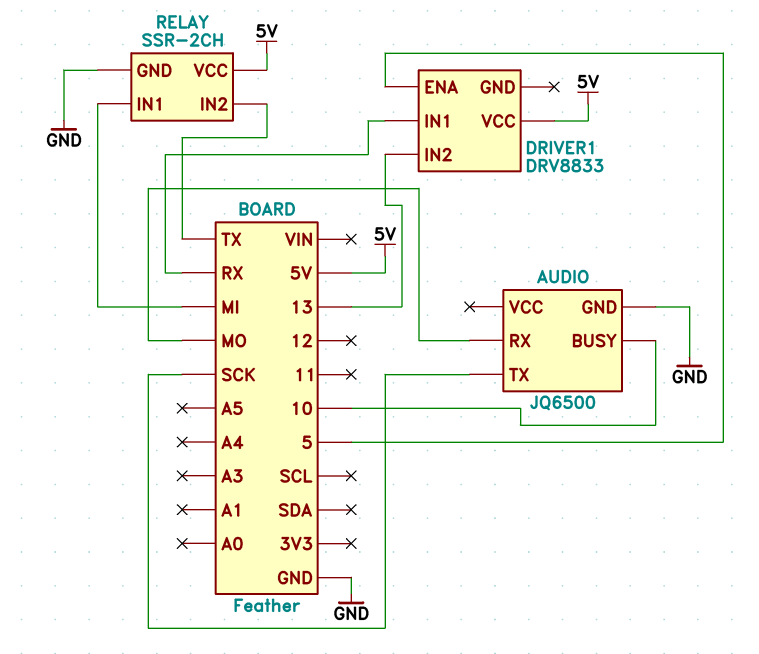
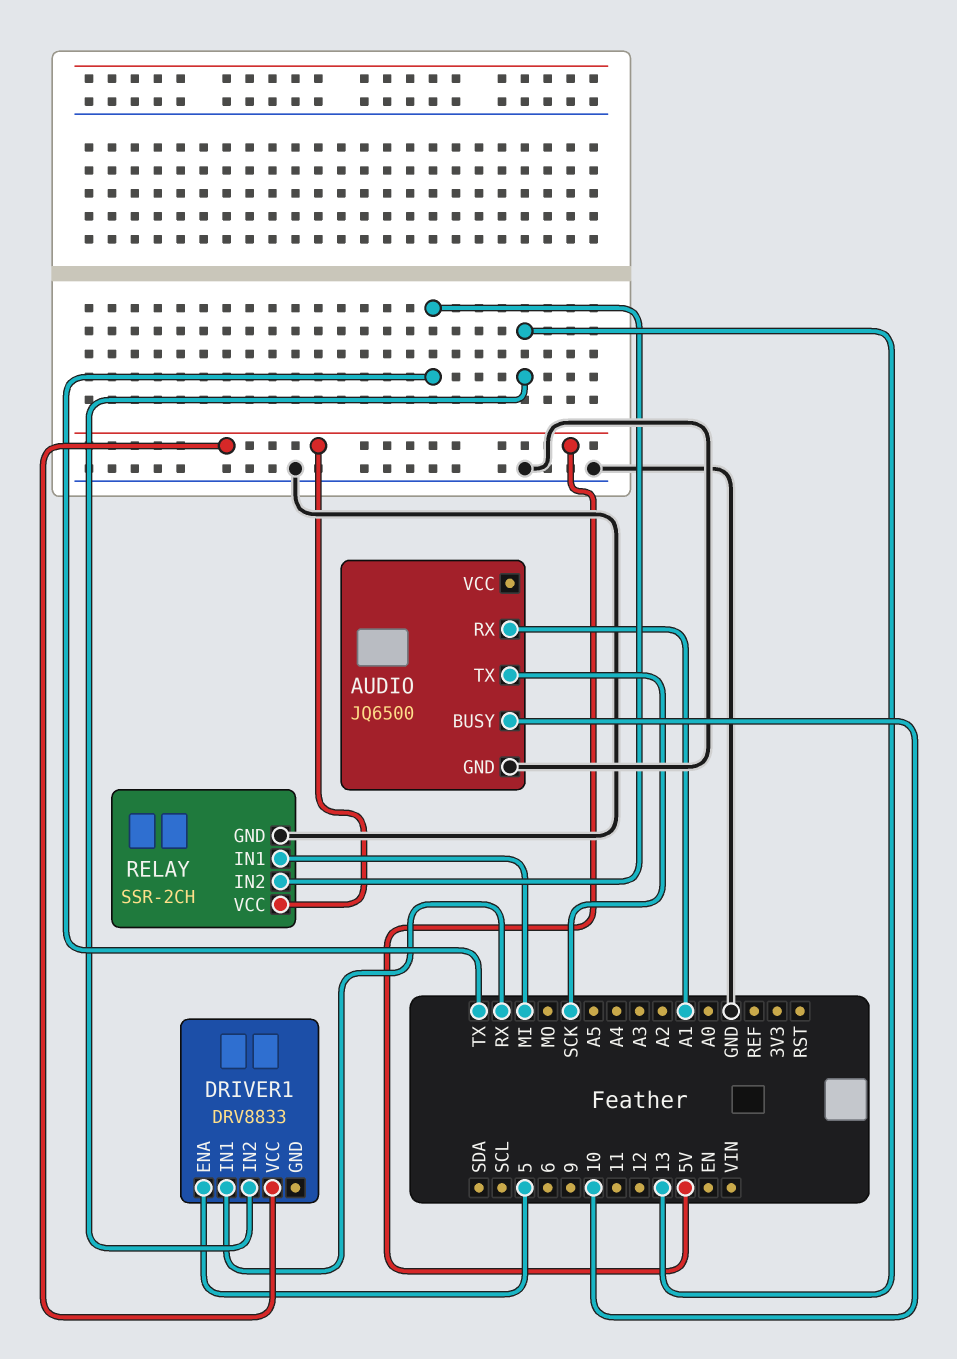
AUDIO pin RX: MO -> A1

